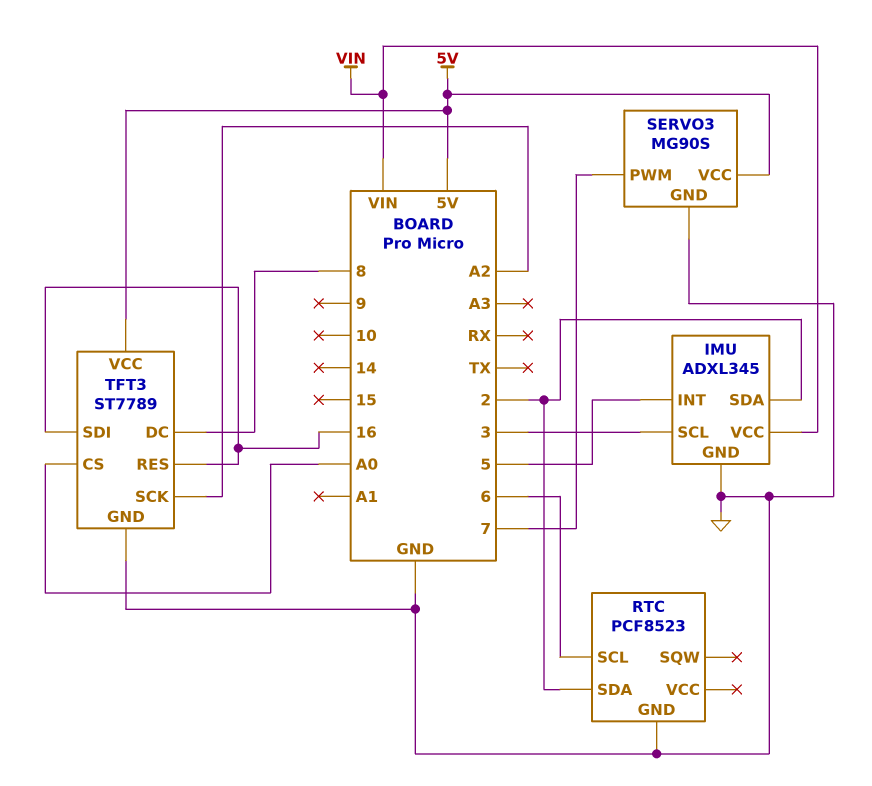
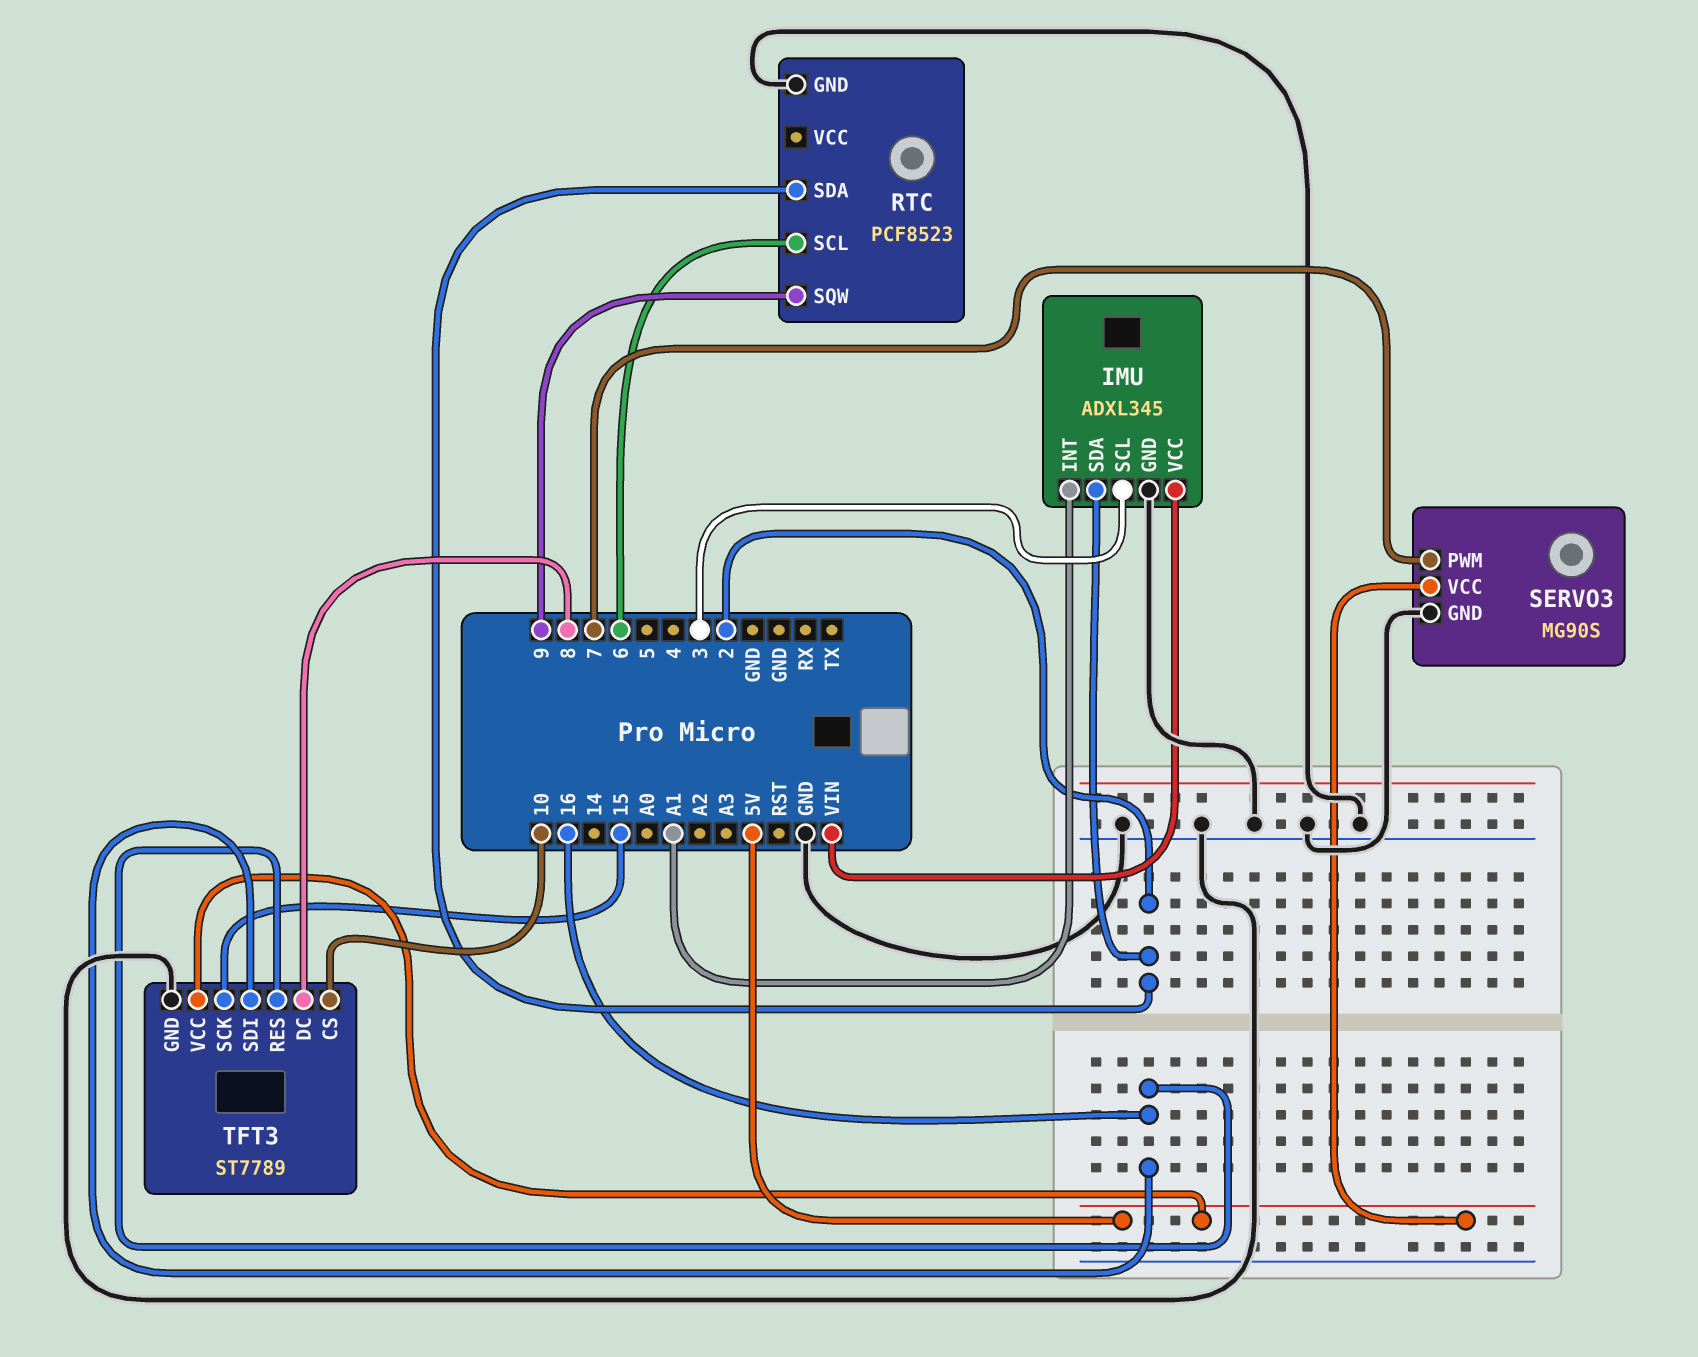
IMU pin INT: 5 -> A1
RTC pin SQW: none -> 9
TFT3 pin CS: A0 -> 10
TFT3 pin SCK: A2 -> 15

